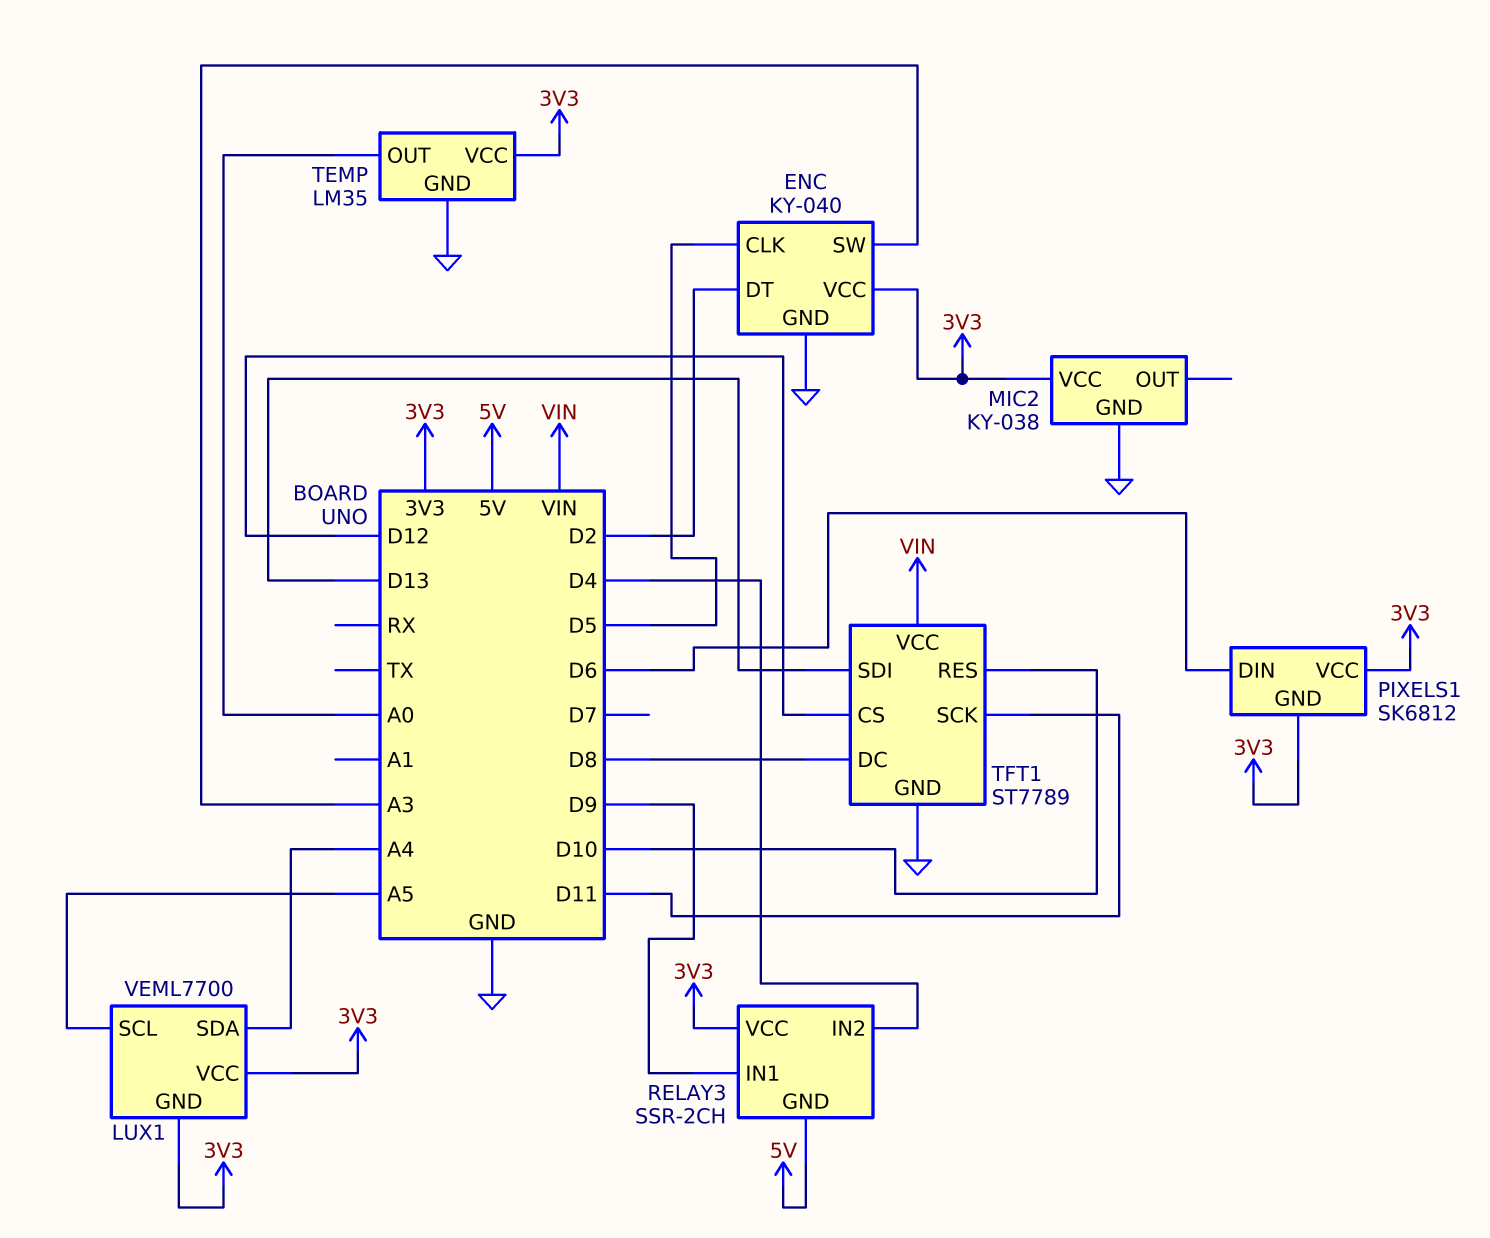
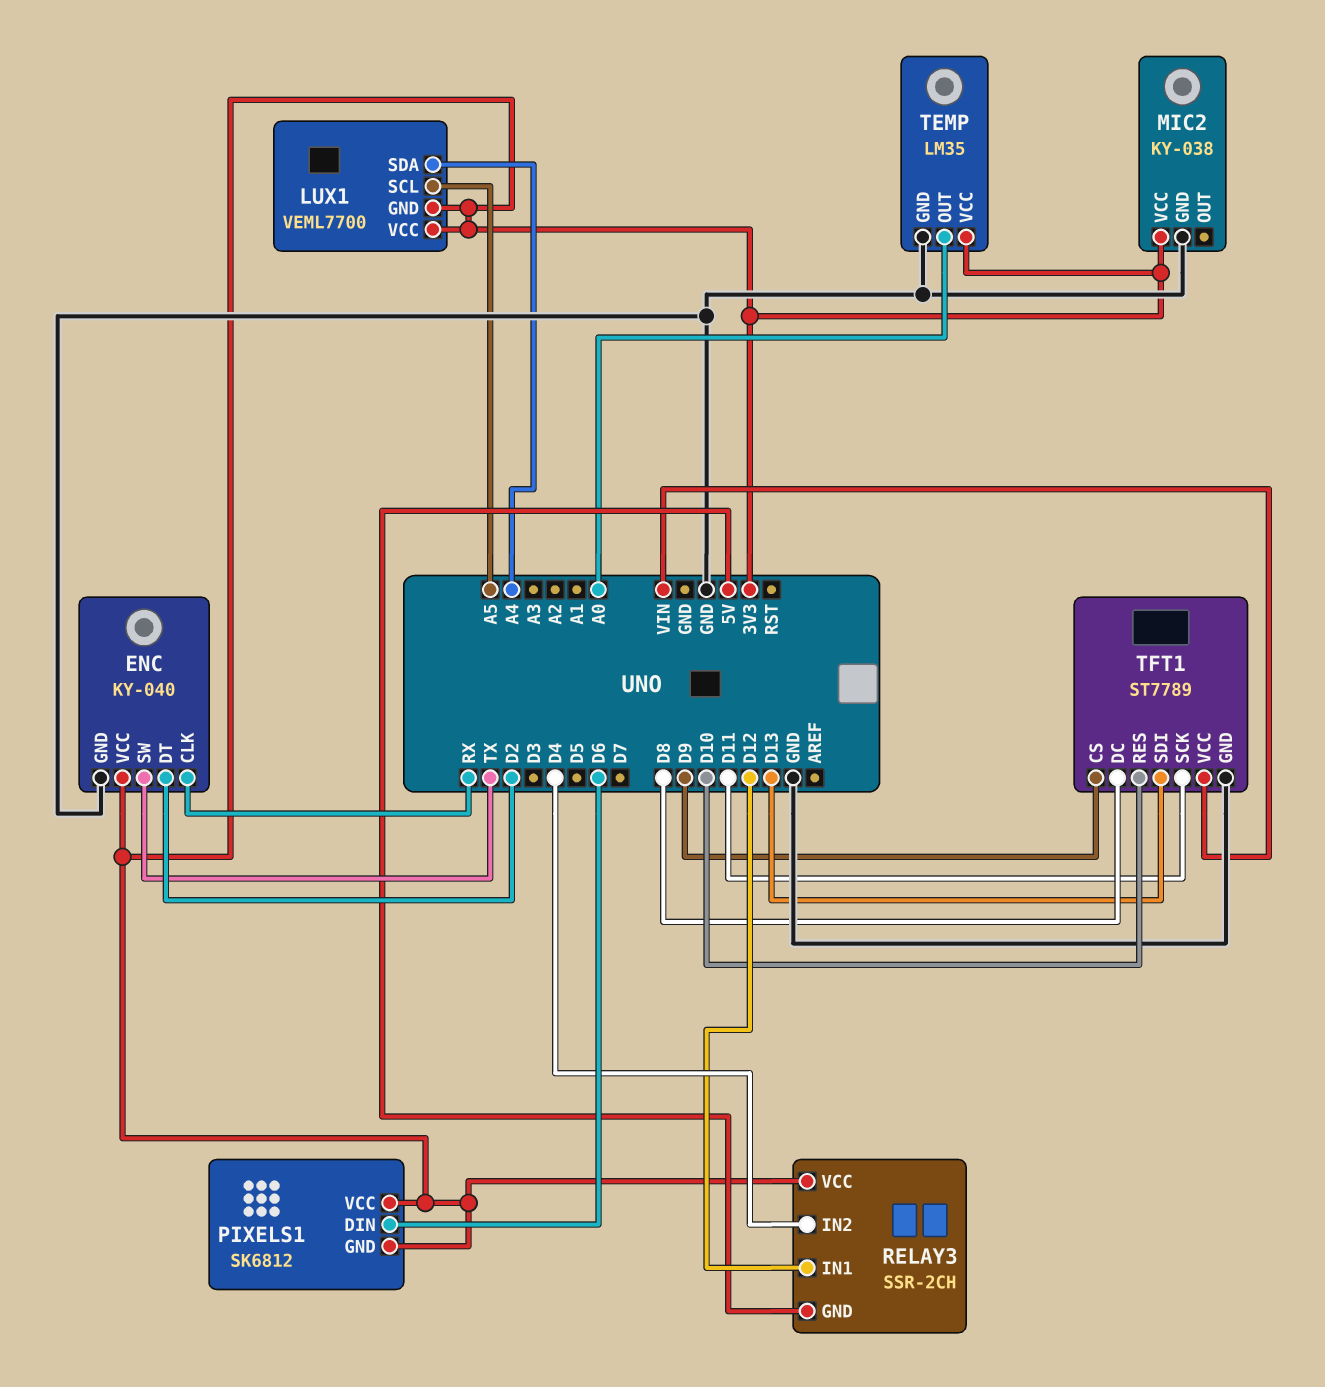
ENC pin CLK: D5 -> RX
ENC pin SW: A3 -> TX
RELAY3 pin IN1: D9 -> D12
TFT1 pin CS: D12 -> D9

